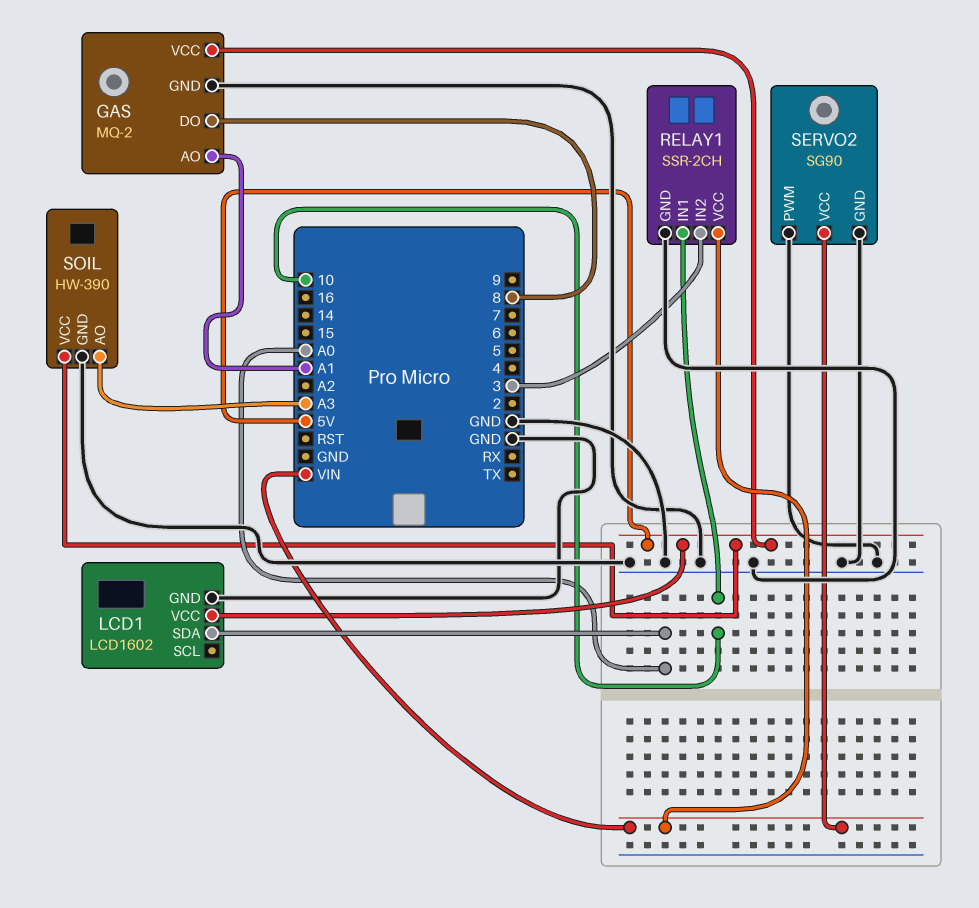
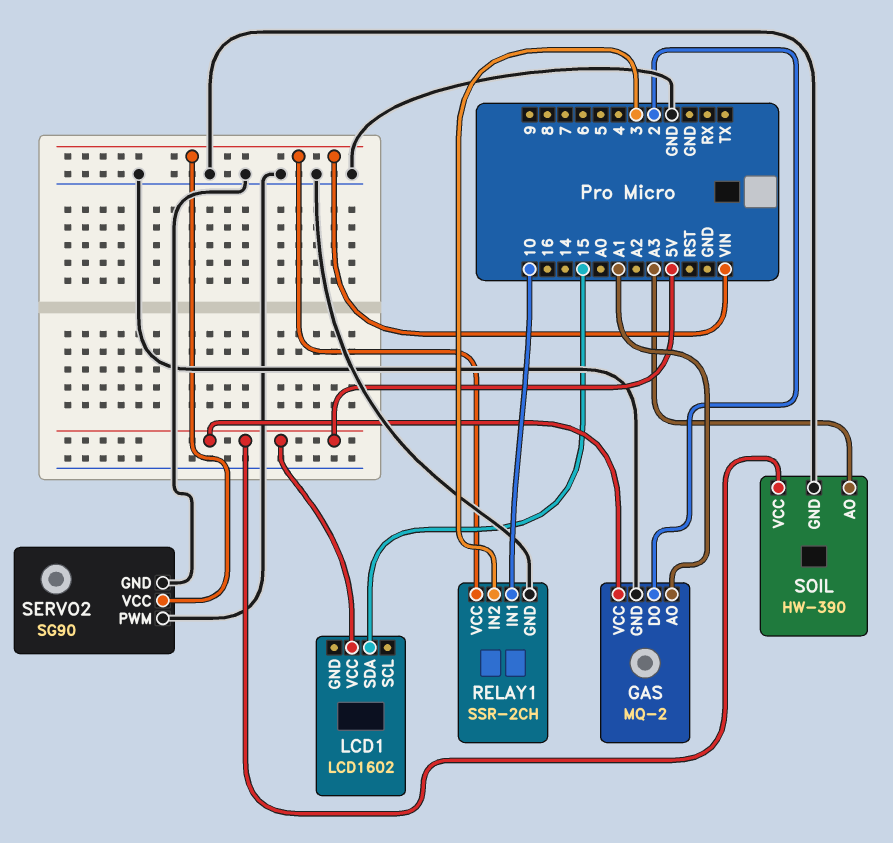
GAS pin DO: 8 -> 2
LCD1 pin GND: GND -> none
LCD1 pin SDA: A0 -> 15

